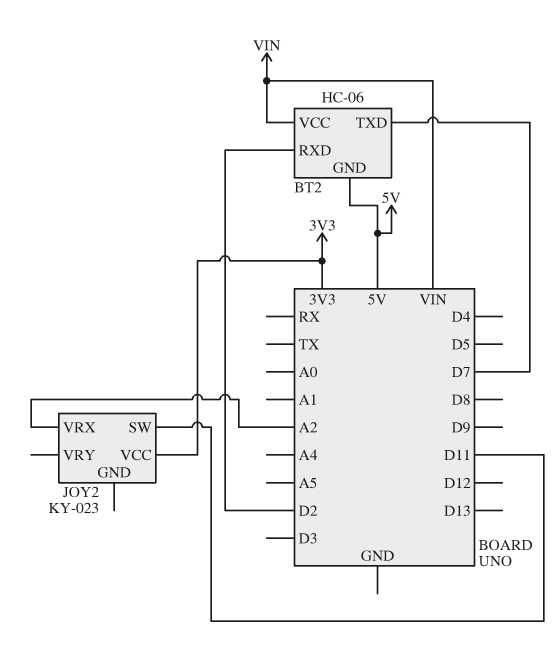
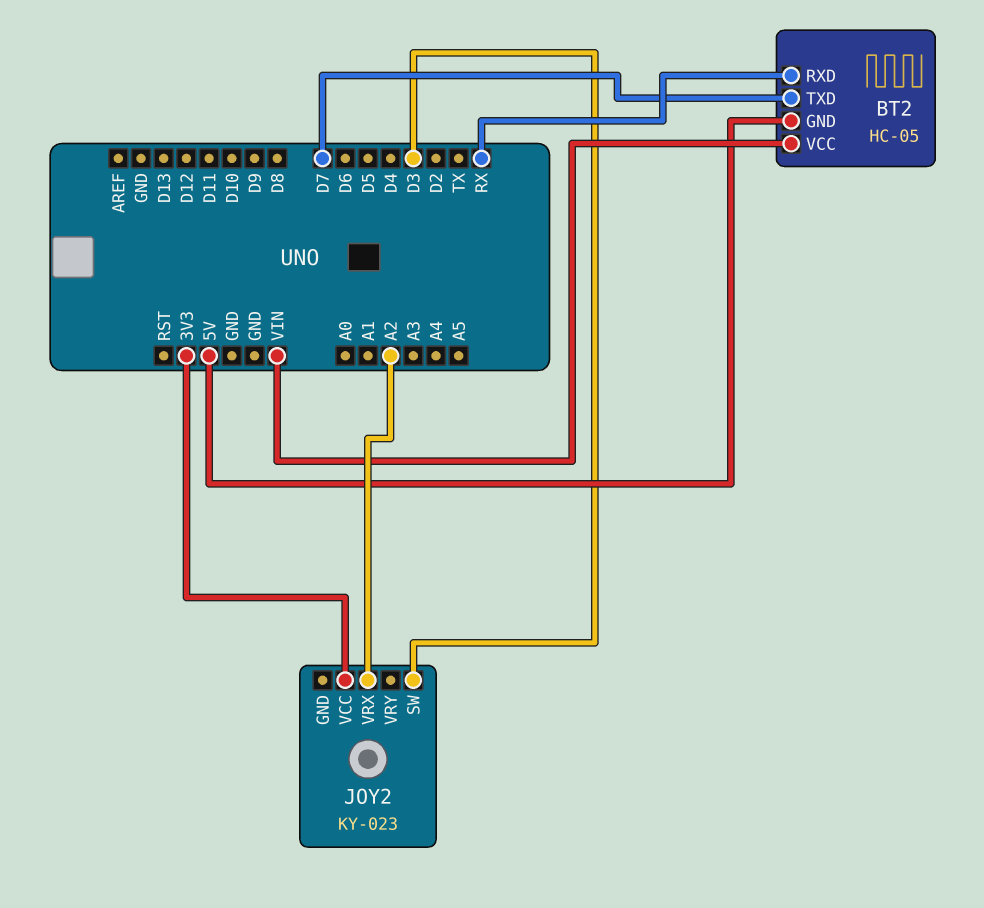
BT2: HC-06 -> HC-05
BT2 pin RXD: D2 -> RX
JOY2 pin SW: D11 -> D3

